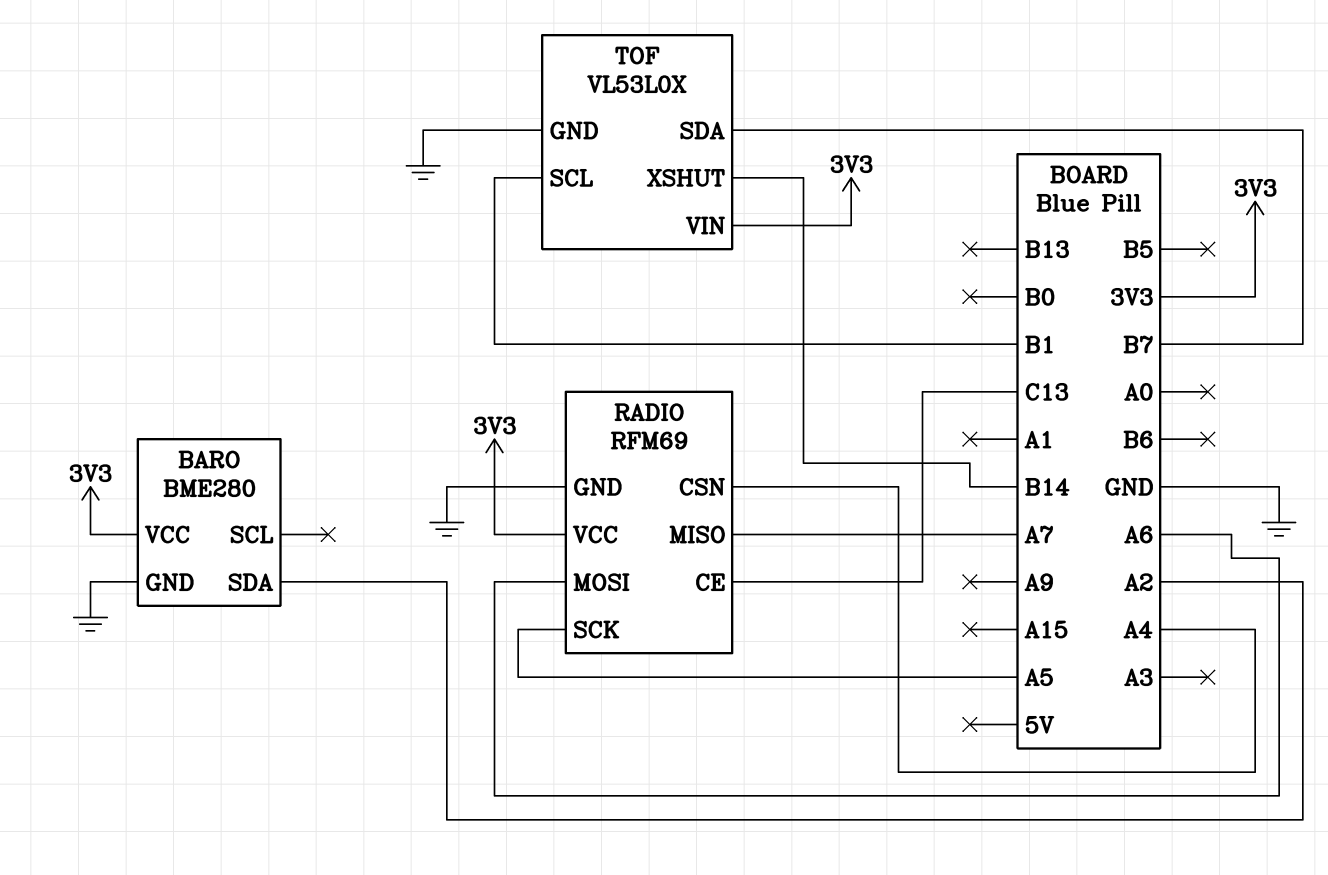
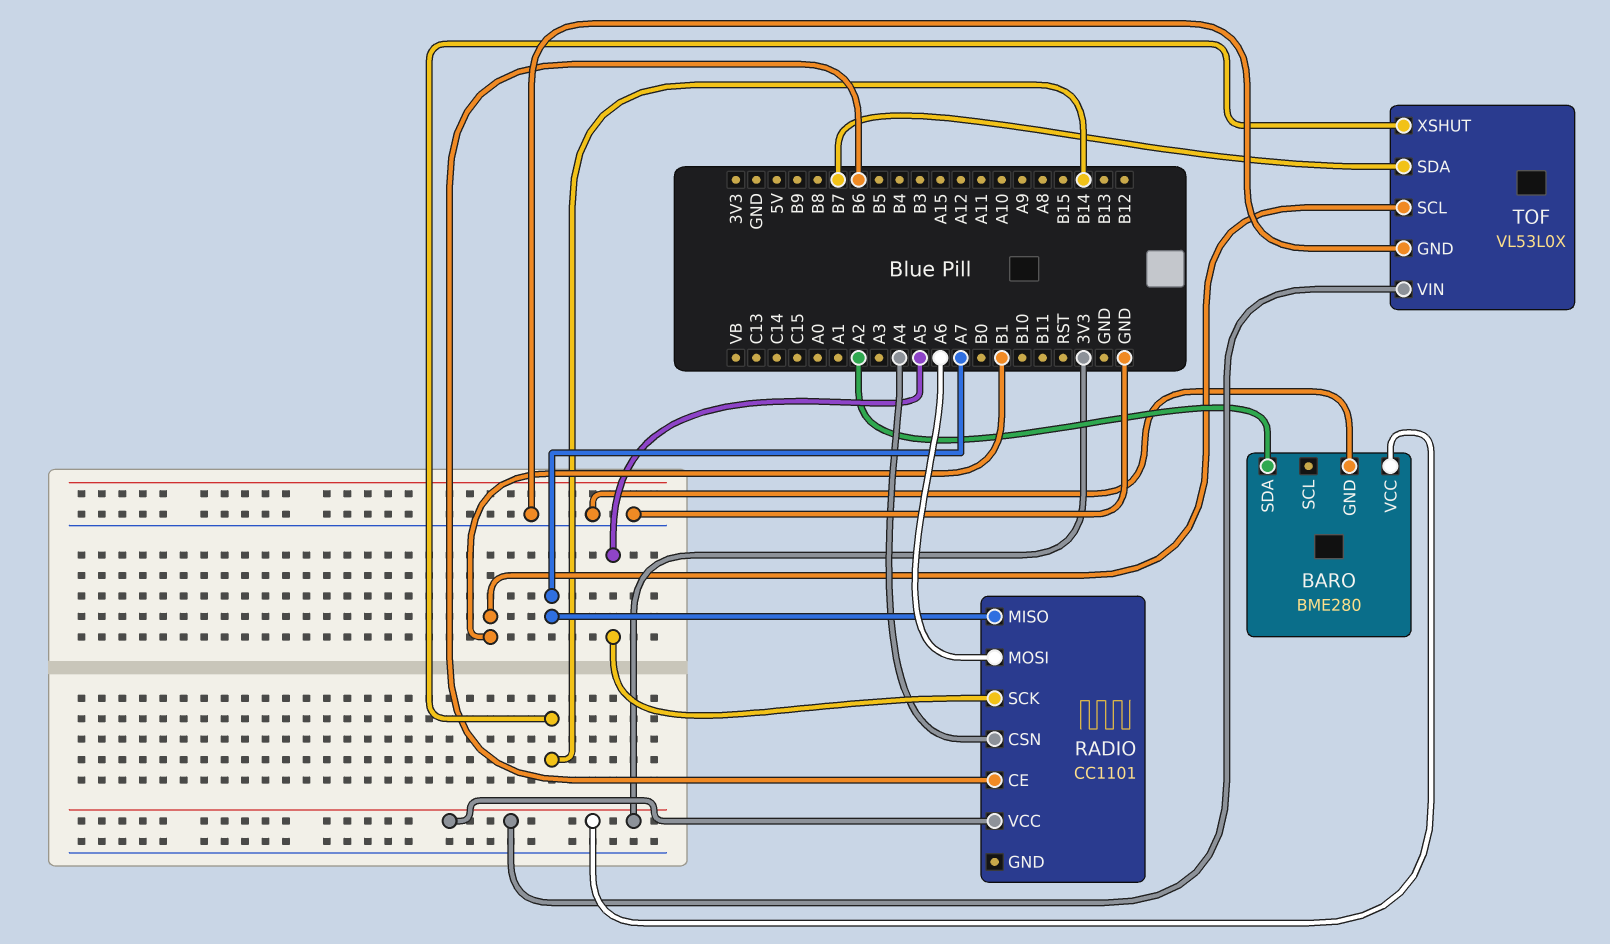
RADIO: RFM69 -> CC1101
RADIO pin CE: C13 -> B6
RADIO pin GND: GND -> none

